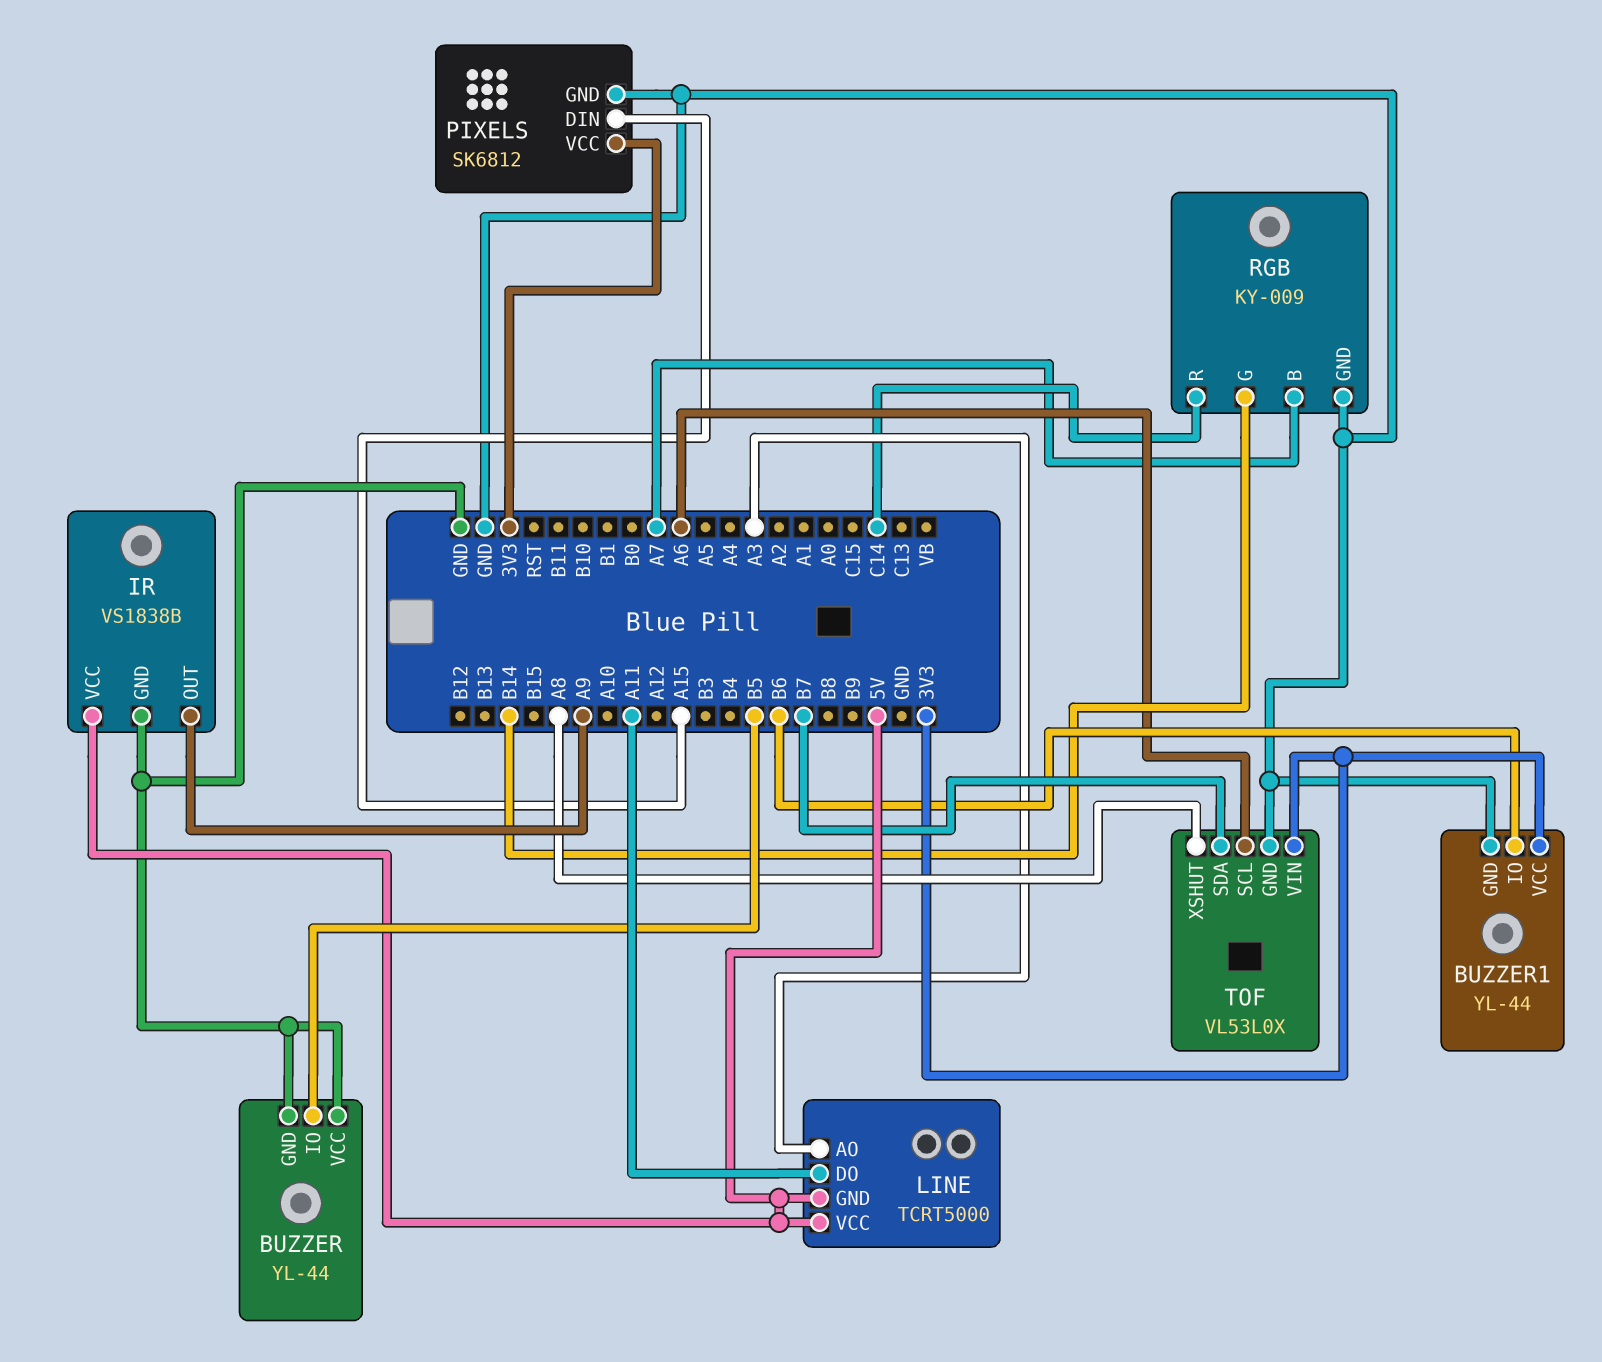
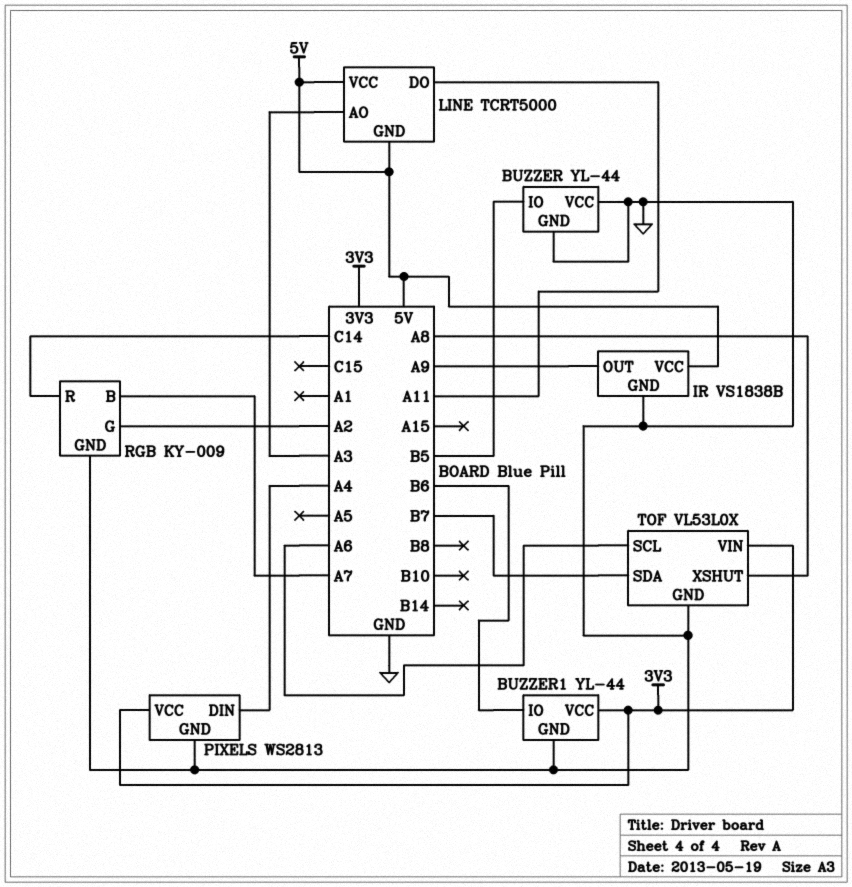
PIXELS: SK6812 -> WS2813
PIXELS pin DIN: A15 -> A4
RGB pin G: B14 -> A2

